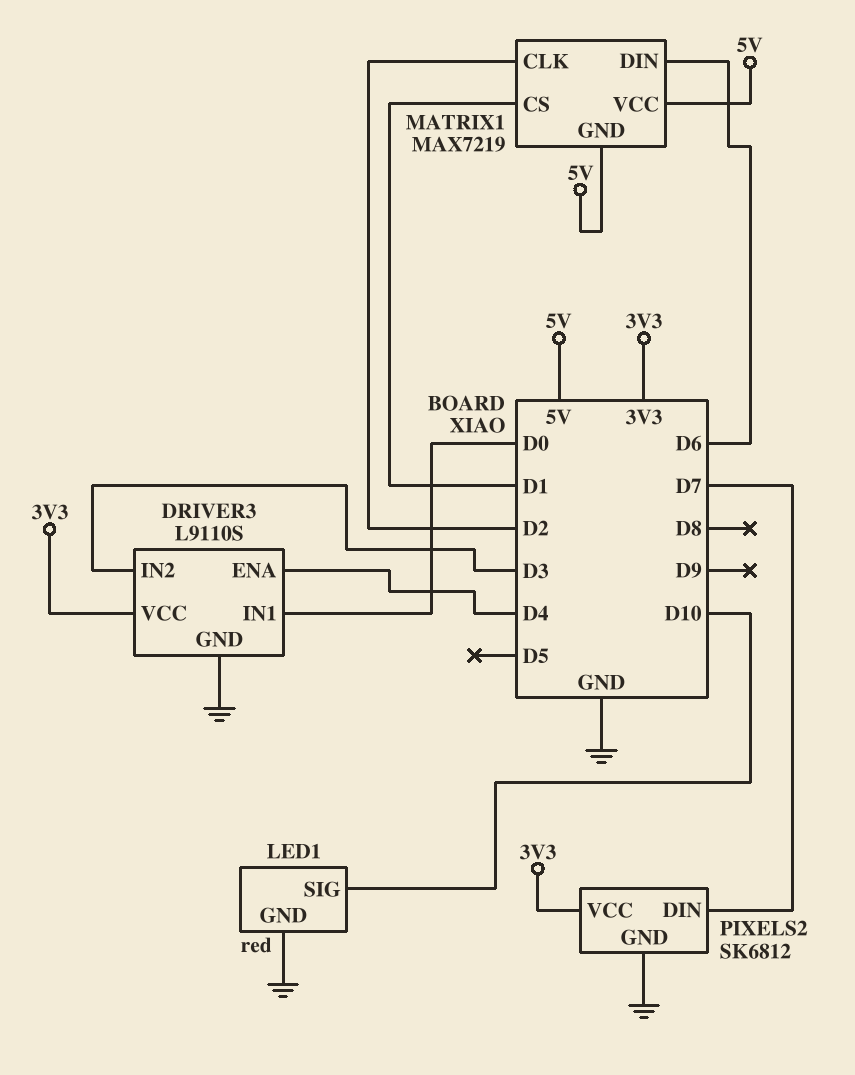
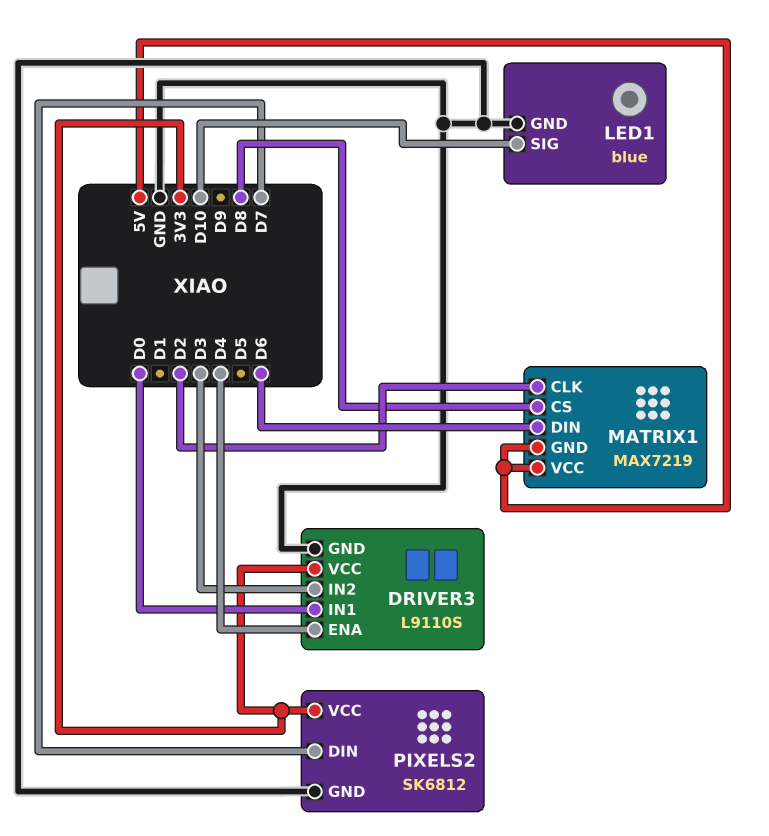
LED1: red -> blue
MATRIX1 pin CS: D1 -> D8

